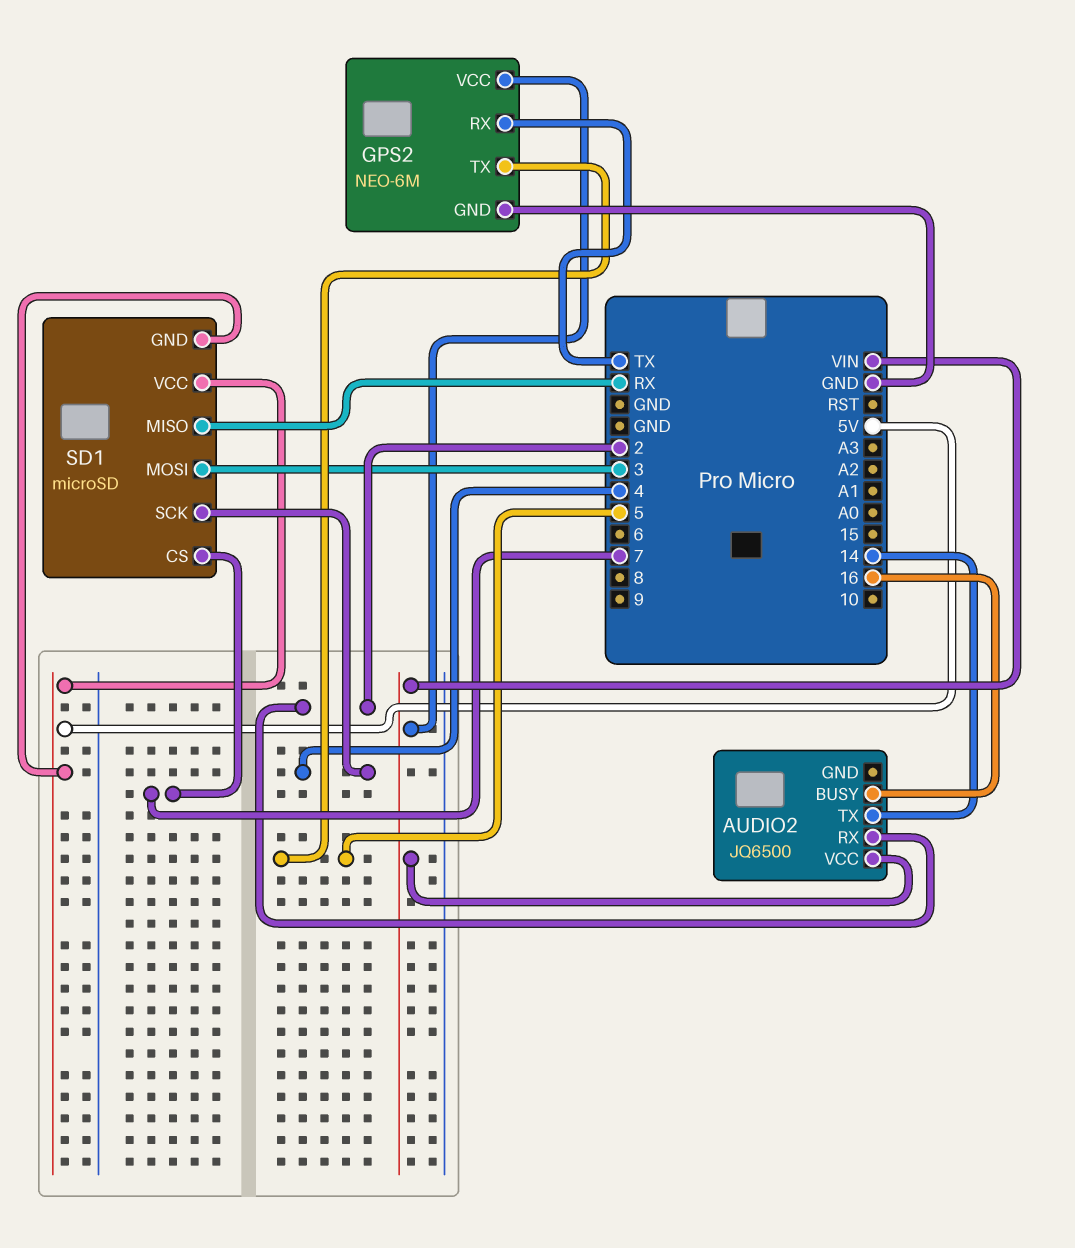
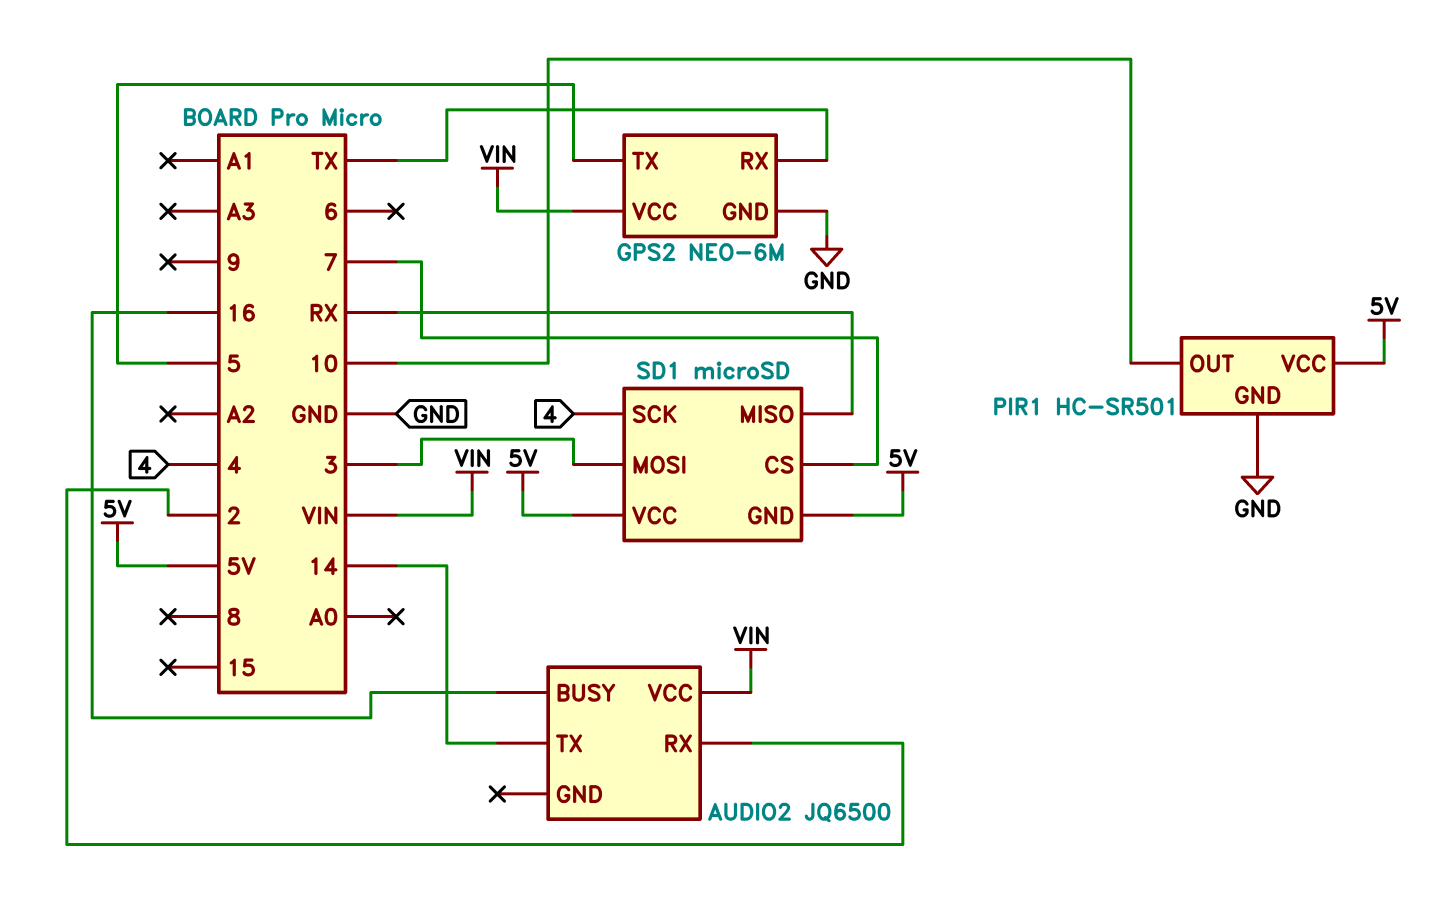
PIR1: none -> HC-SR501
PIR1 pin GND: none -> GND
PIR1 pin OUT: none -> 10
PIR1 pin VCC: none -> 5V

